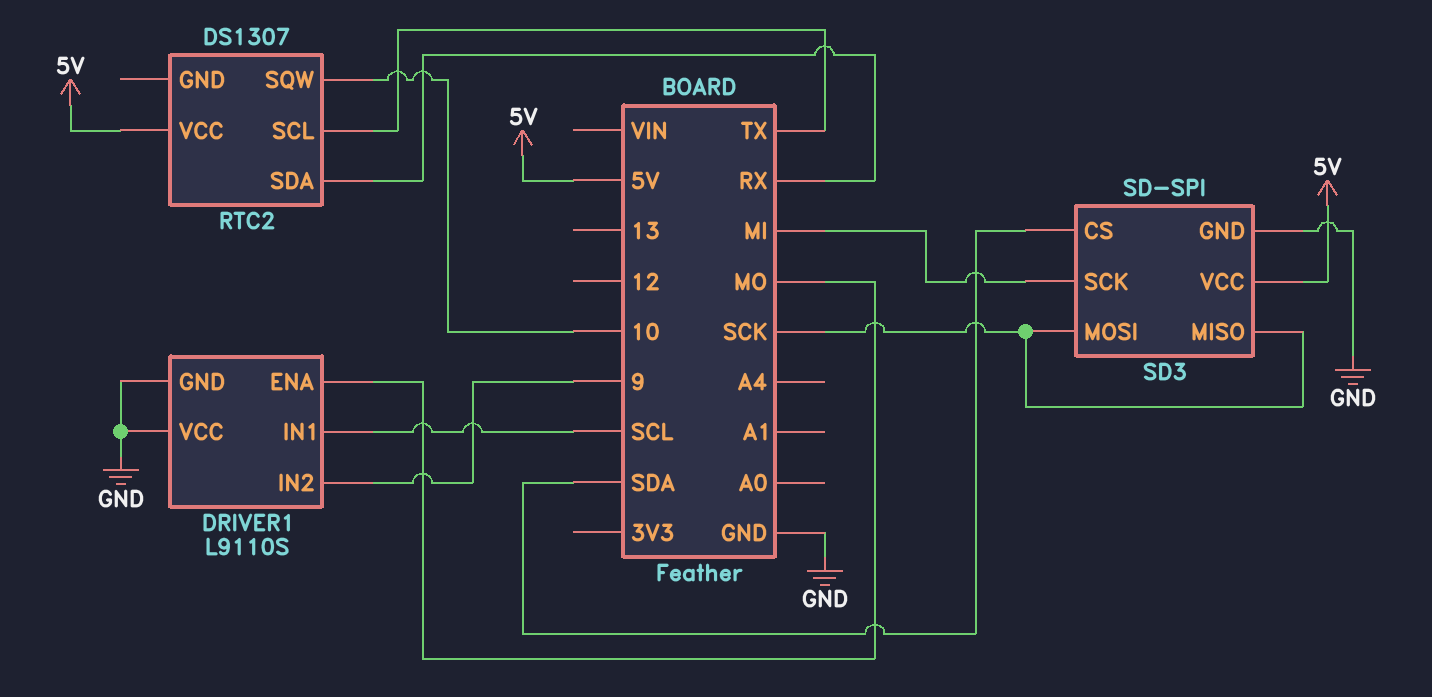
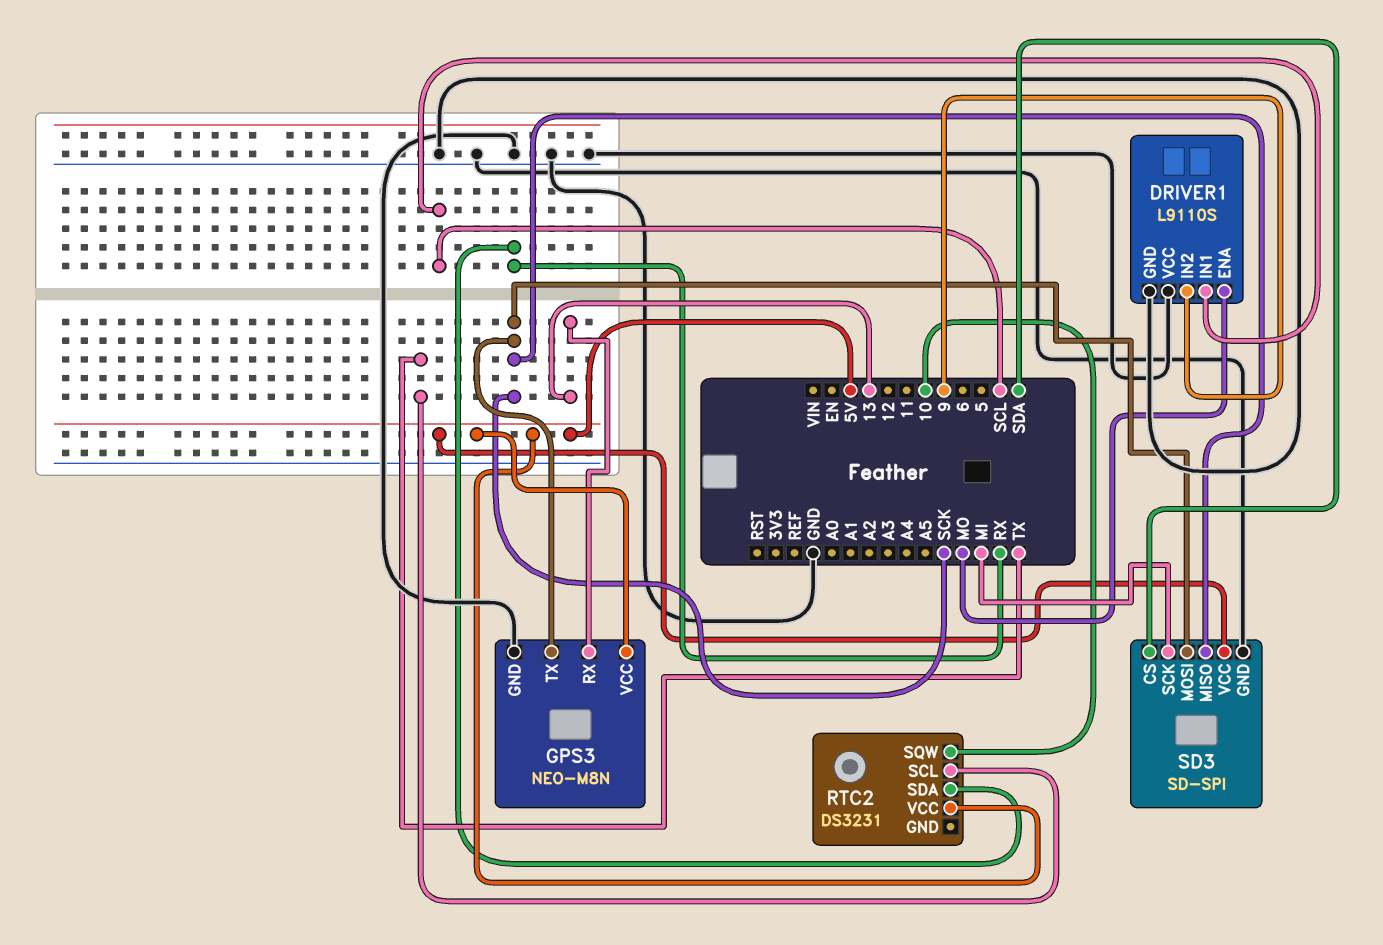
GPS3: none -> NEO-M8N
GPS3 pin GND: none -> GND
GPS3 pin RX: none -> 13
GPS3 pin TX: none -> SCK
GPS3 pin VCC: none -> 5V
RTC2: DS1307 -> DS3231

